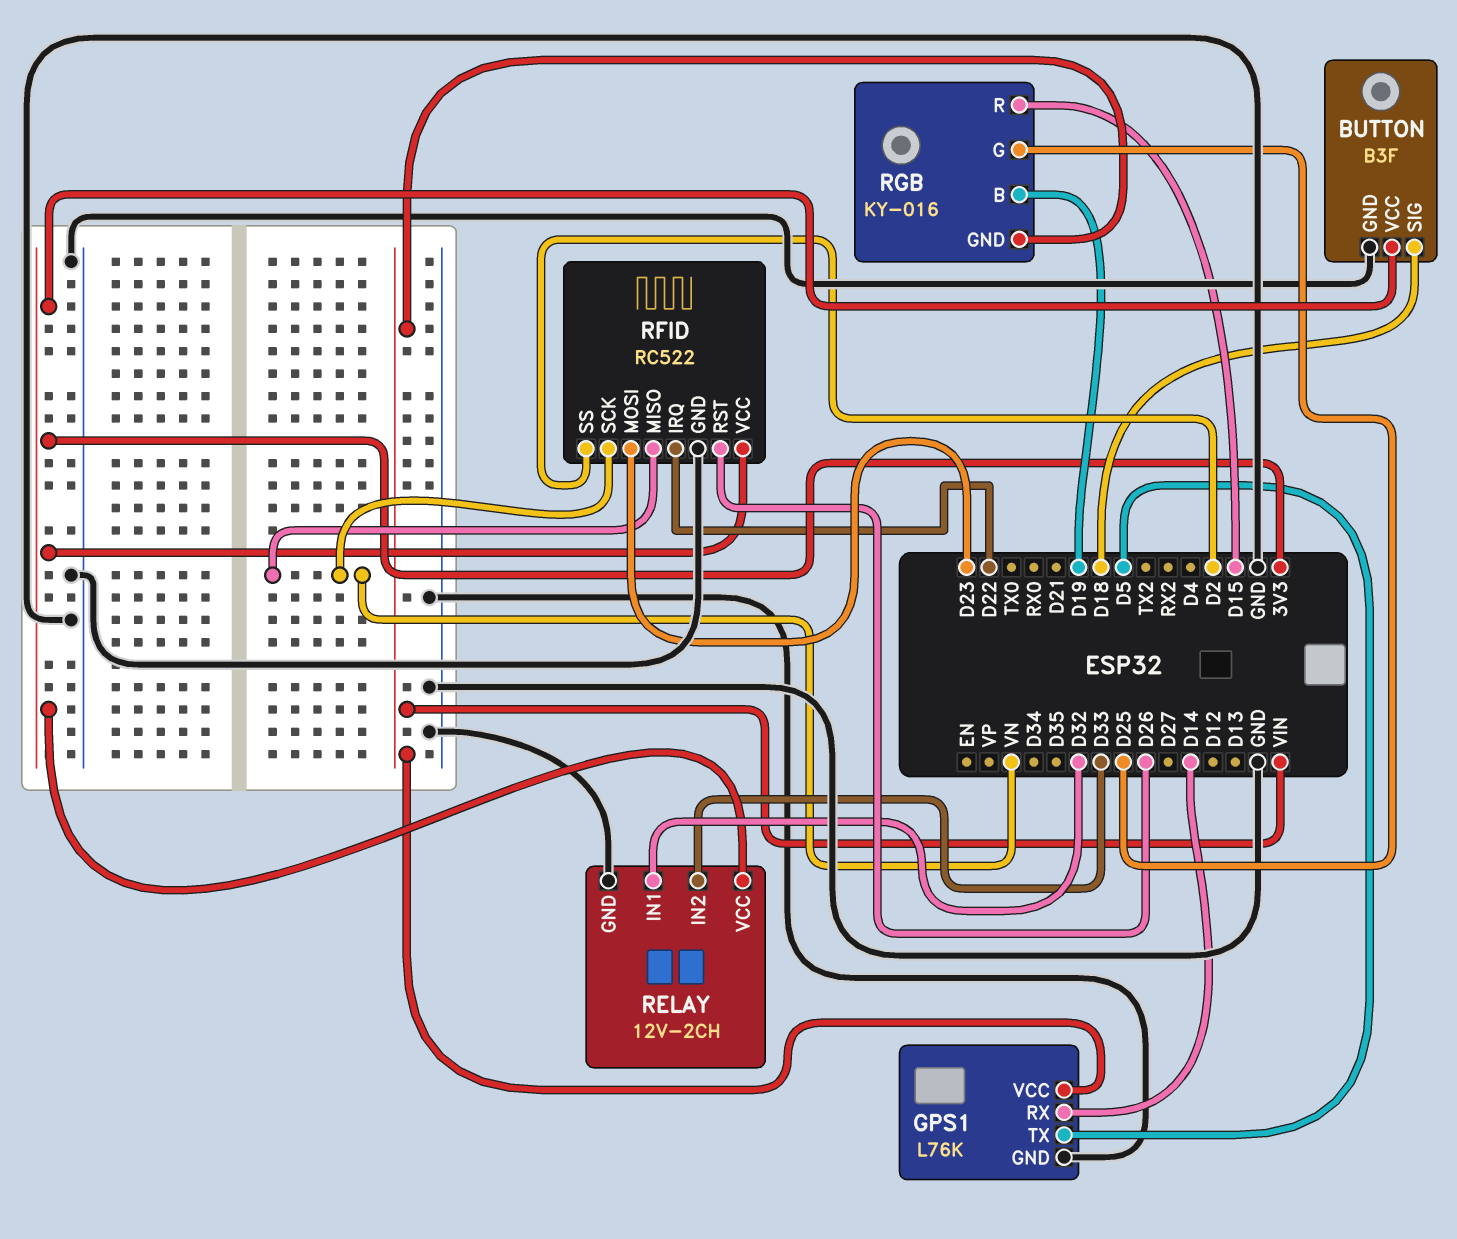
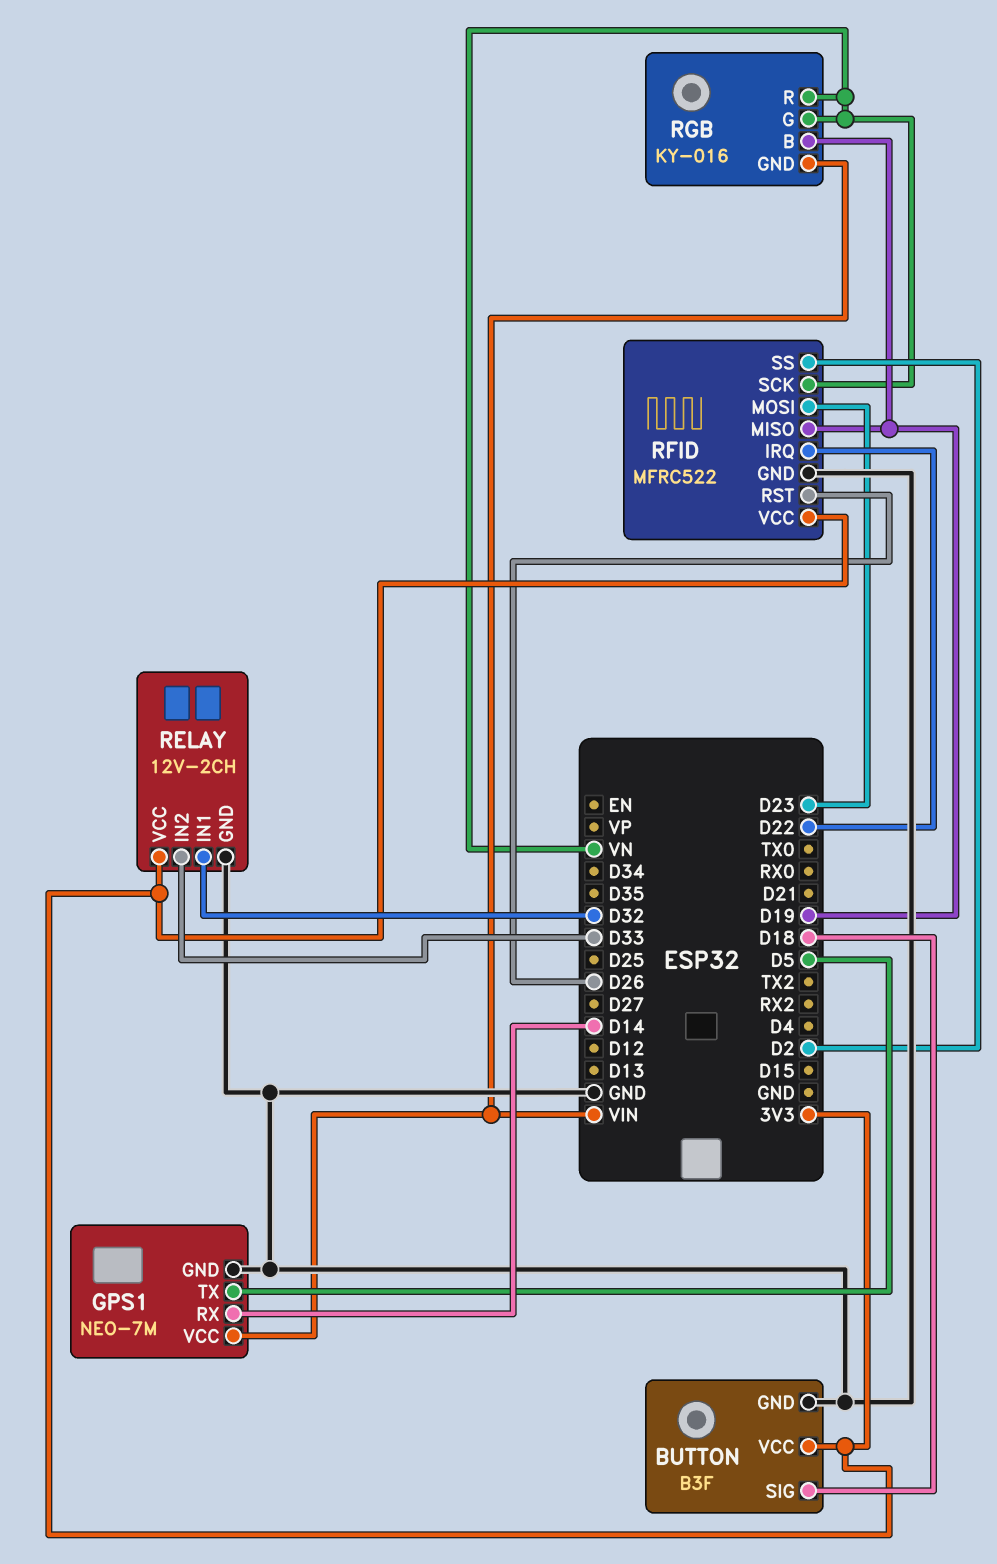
GPS1: L76K -> NEO-7M
RFID: RC522 -> MFRC522
RFID pin MISO: VN -> D19
RGB pin G: D25 -> VN
RGB pin R: D15 -> VN

